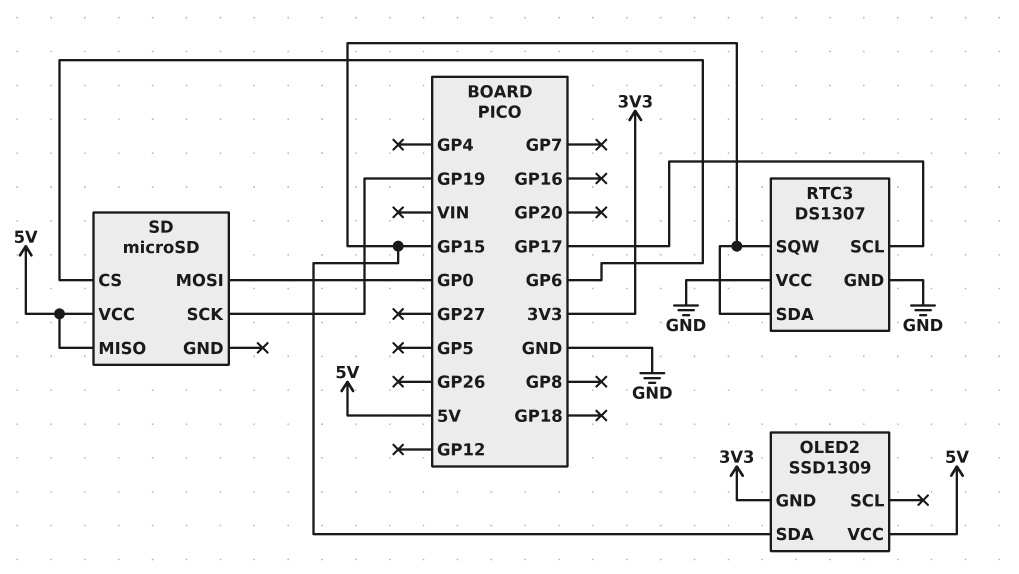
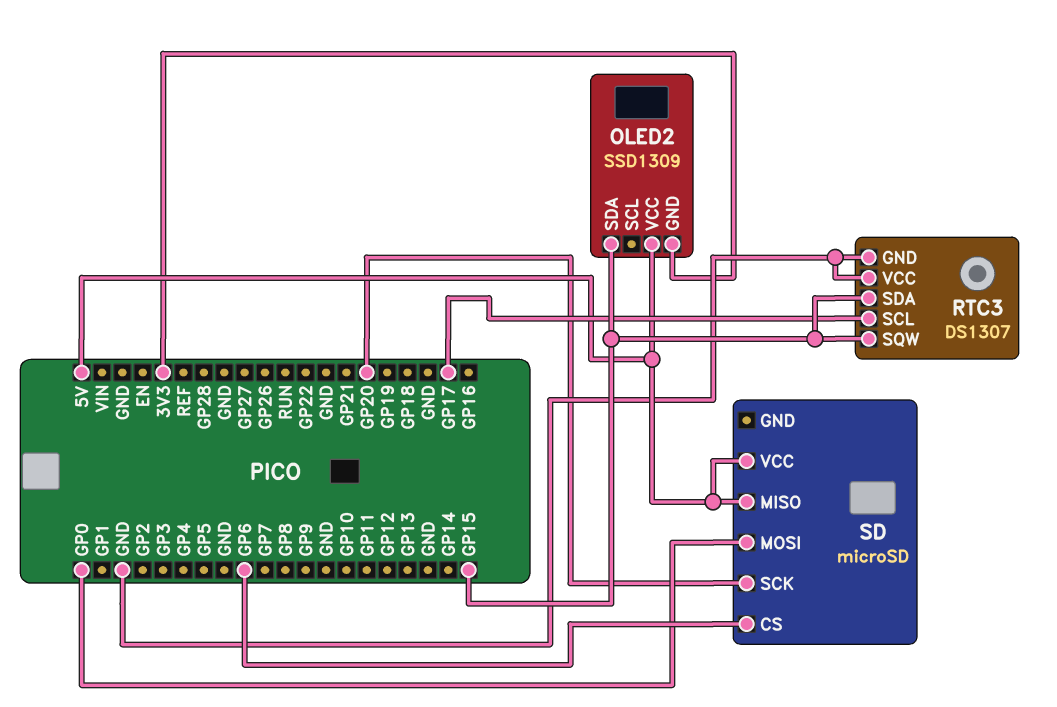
SD pin SCK: GP19 -> GP20

